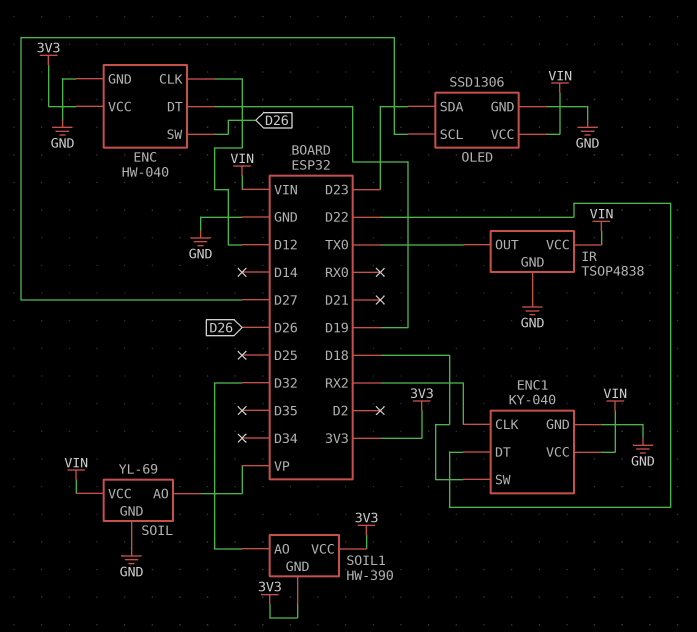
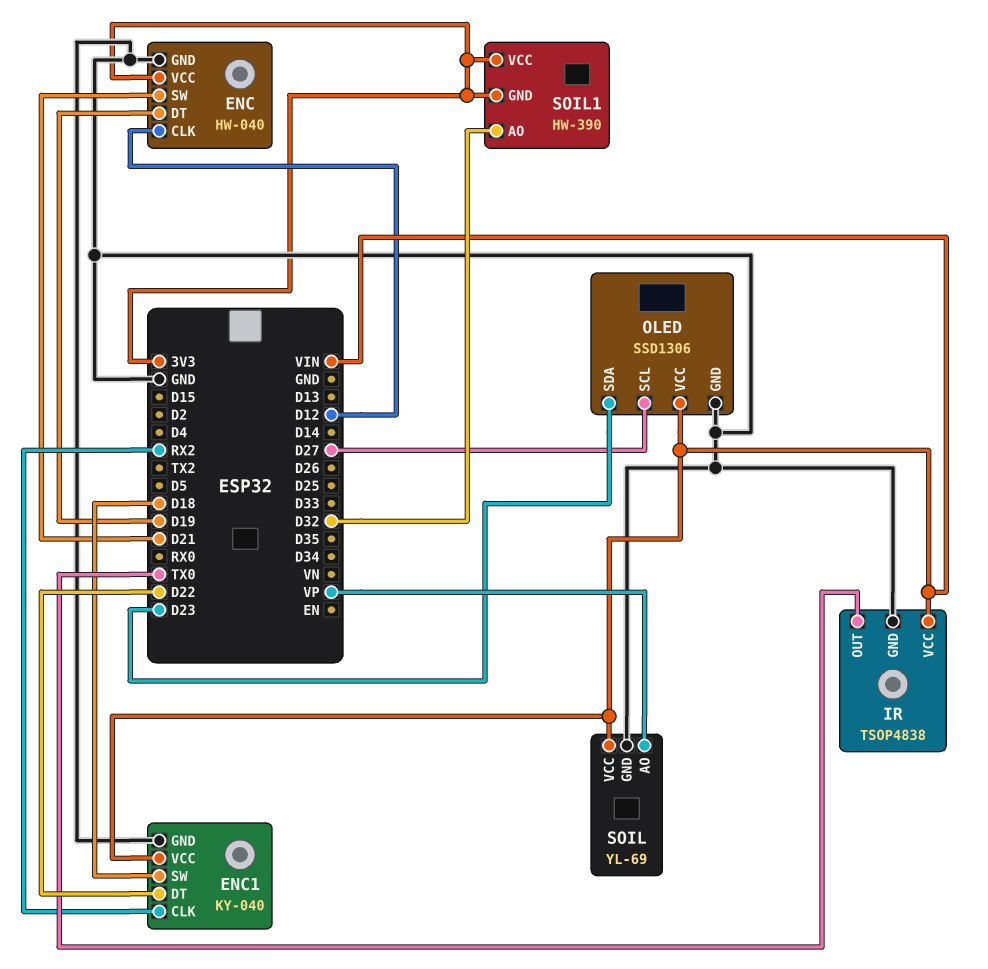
ENC pin SW: D26 -> D21

